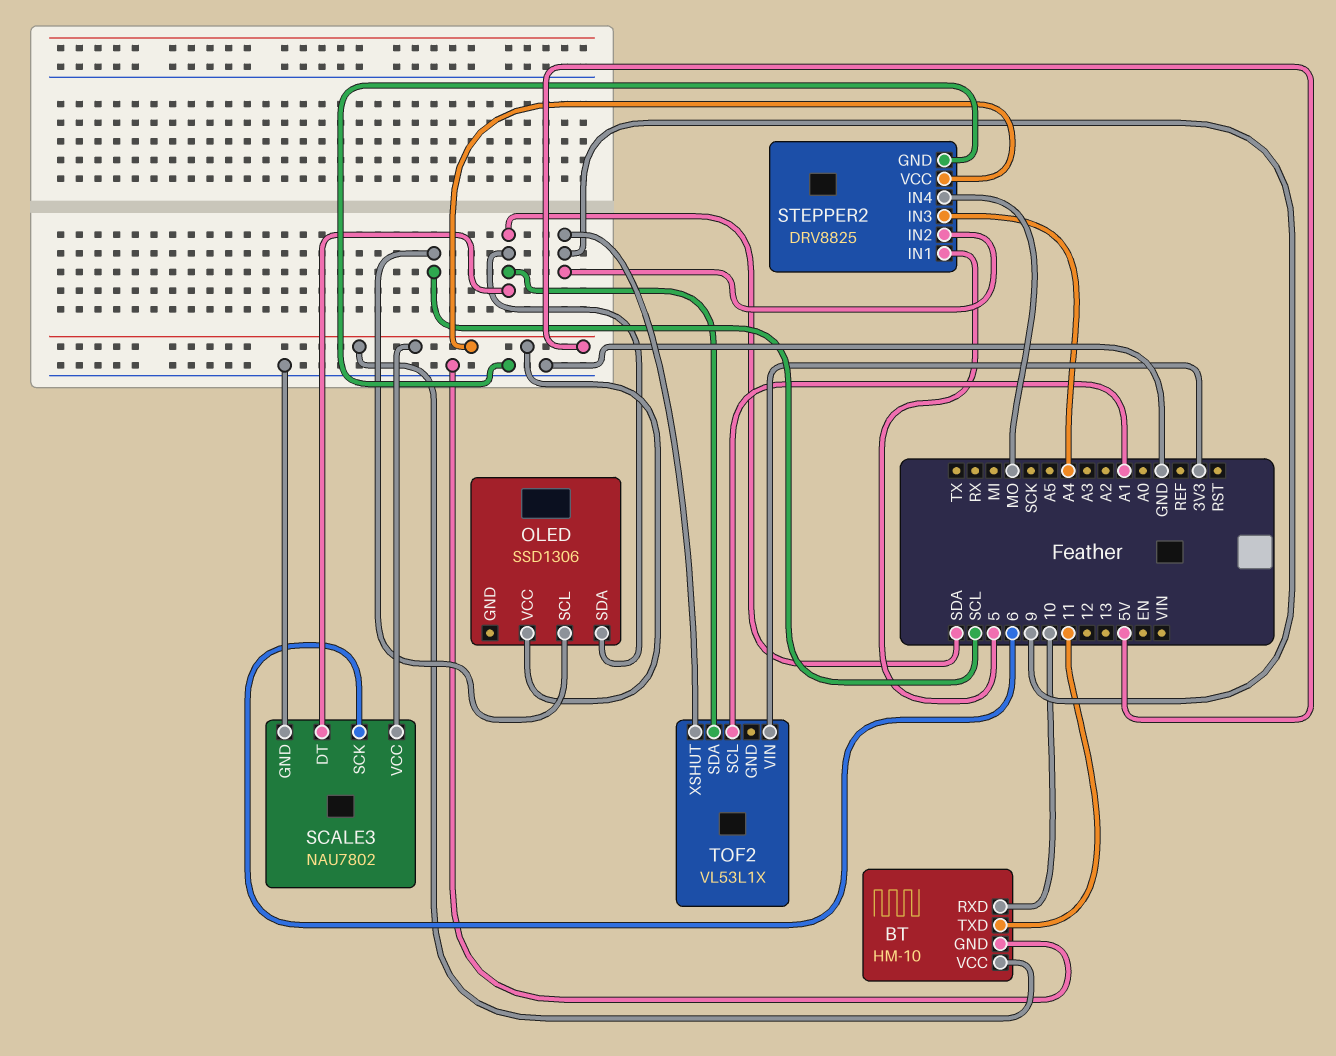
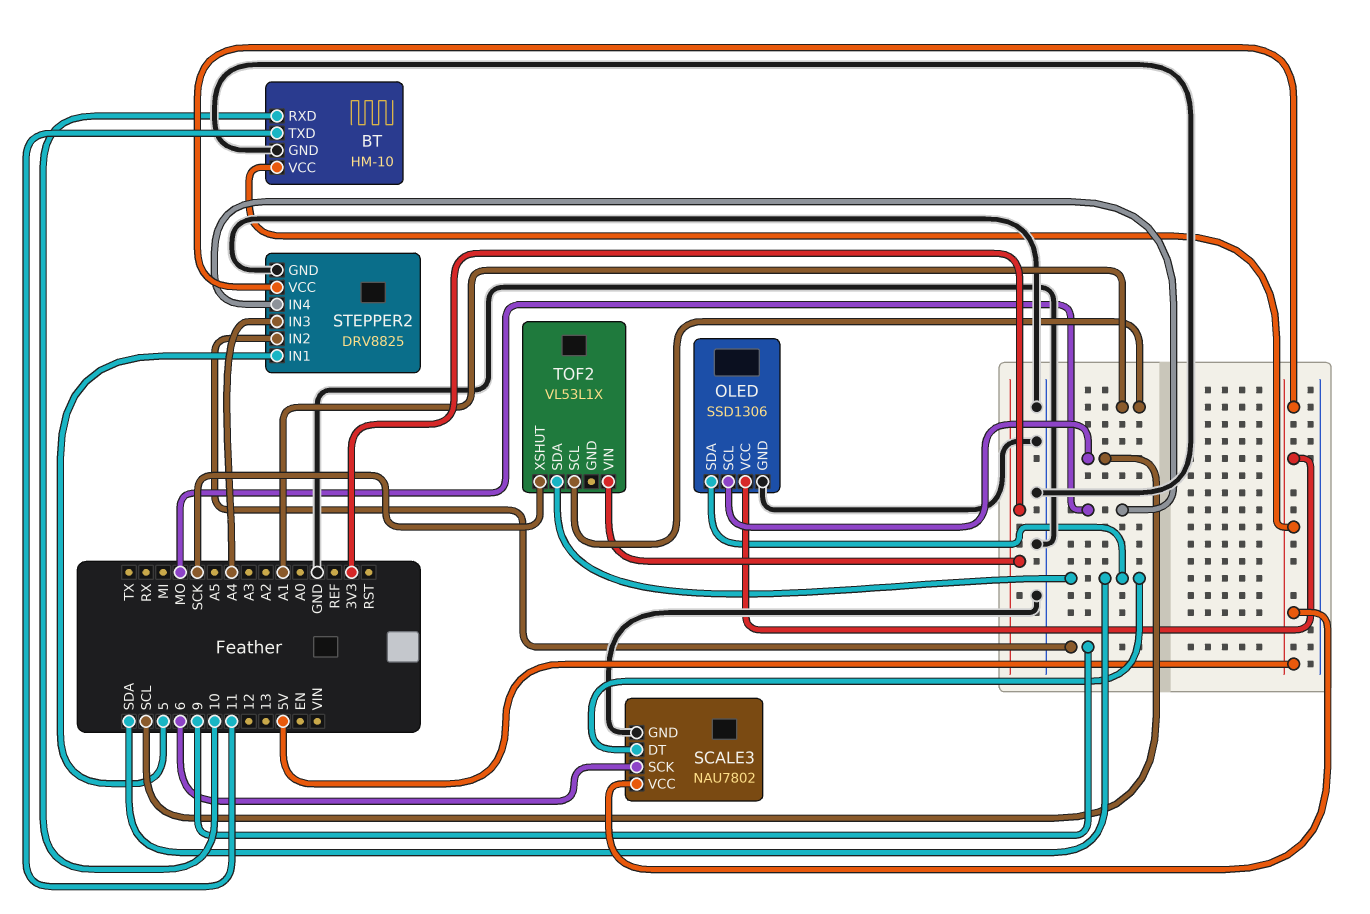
OLED pin GND: none -> GND
TOF2 pin XSHUT: 9 -> SCK

